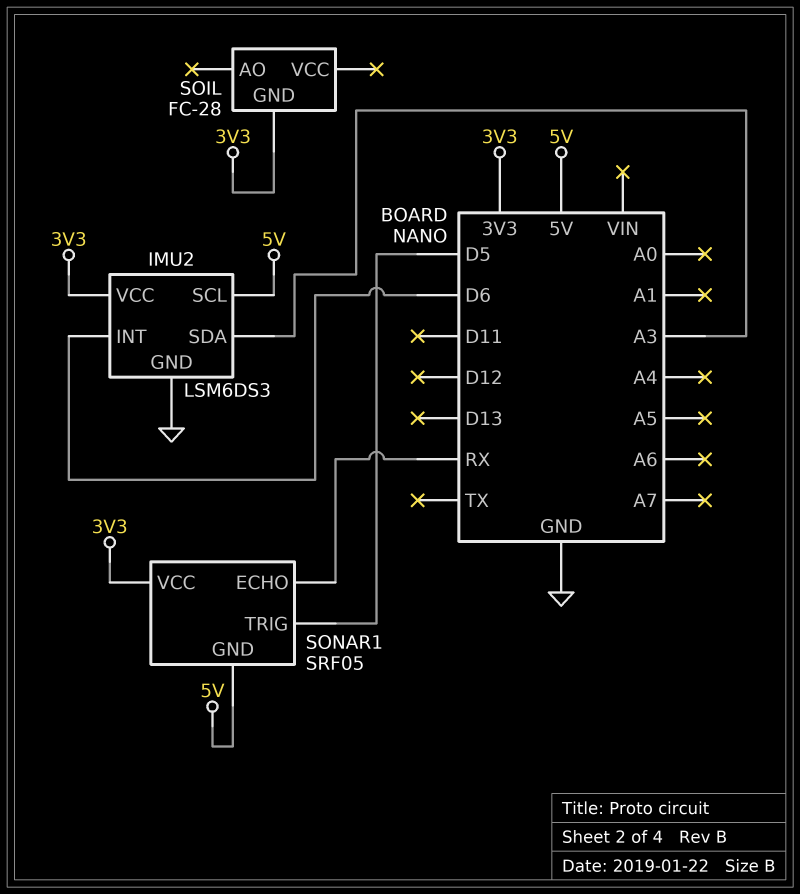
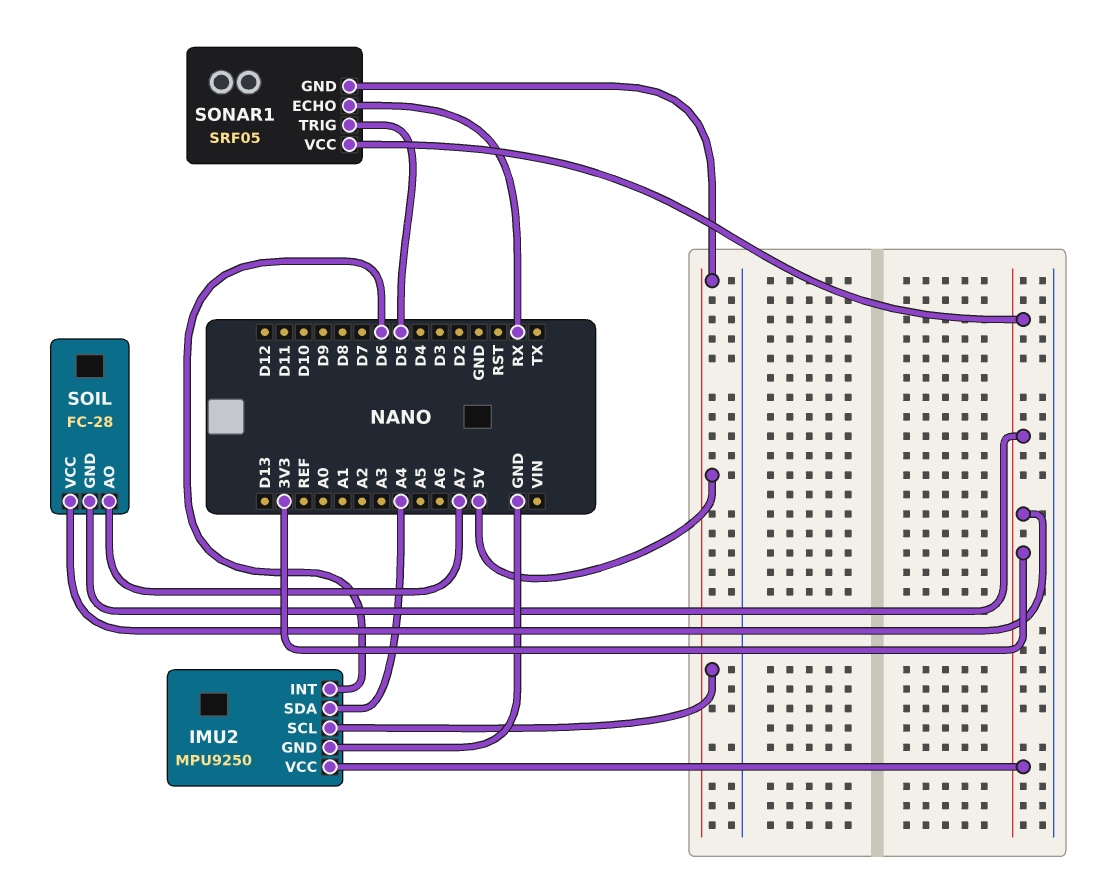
IMU2: LSM6DS3 -> MPU9250
IMU2 pin SDA: A3 -> A4
SOIL pin AO: none -> A7
SOIL pin VCC: none -> 3V3

